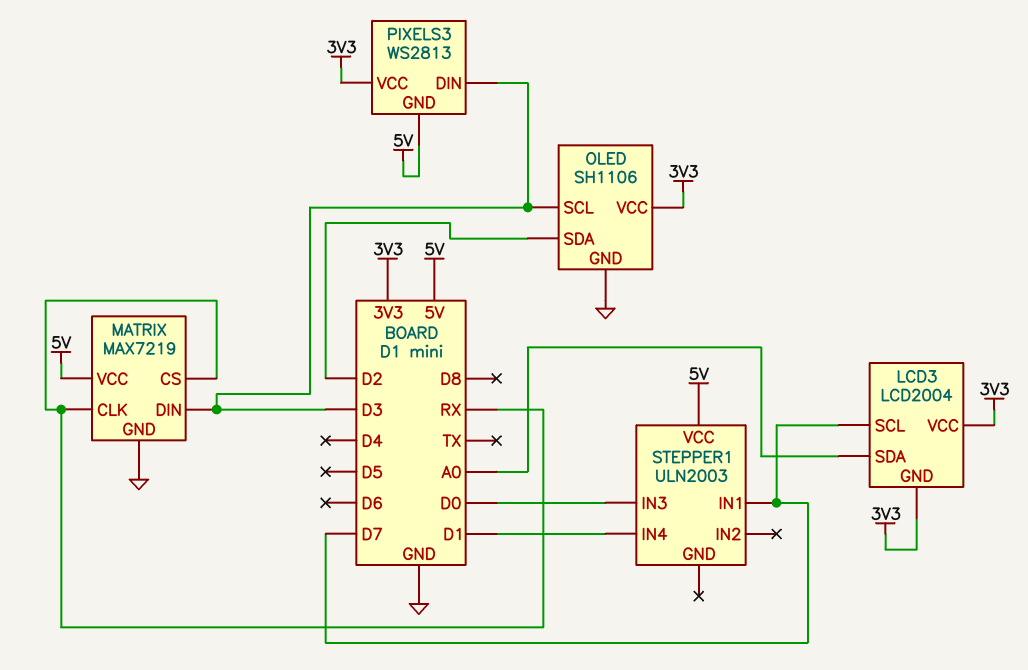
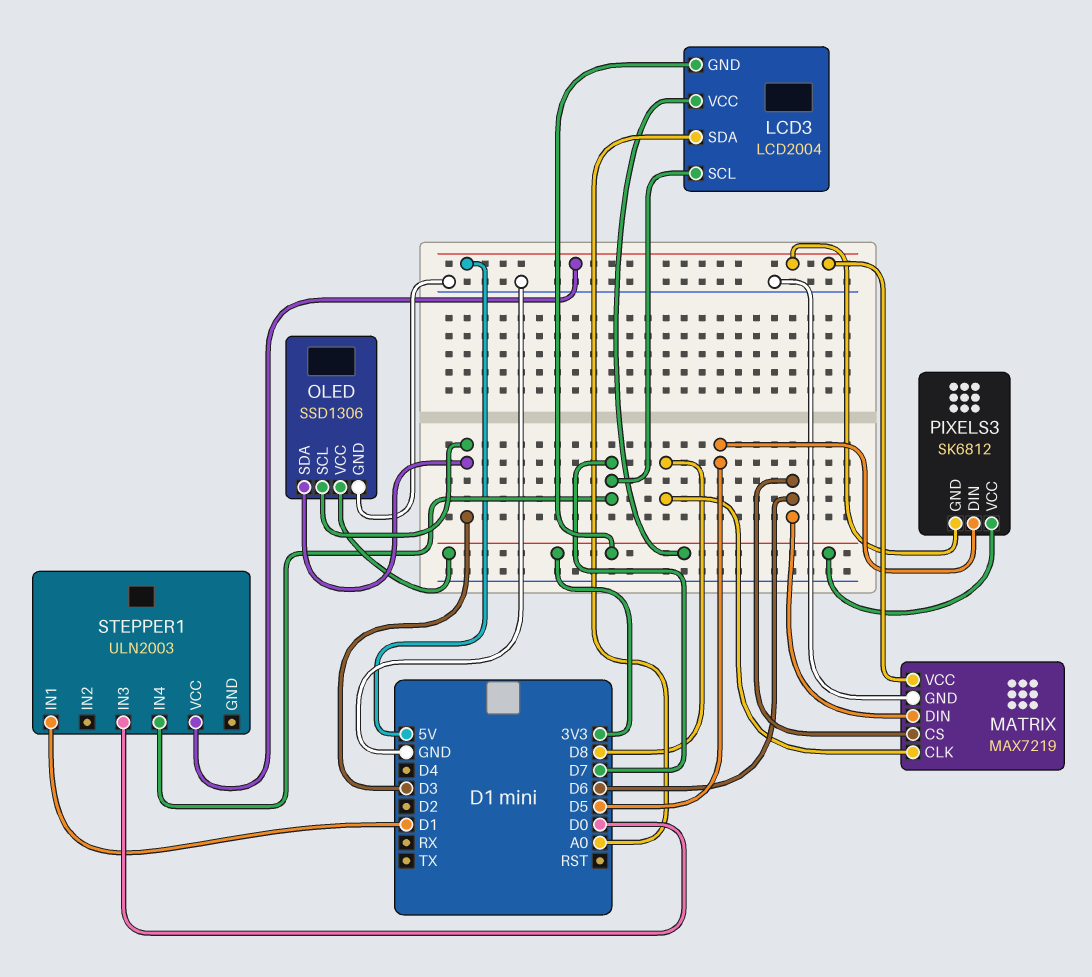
MATRIX pin CLK: RX -> D8
MATRIX pin CS: RX -> D6
MATRIX pin DIN: D3 -> D6
OLED: SH1106 -> SSD1306
OLED pin SDA: D2 -> D3
PIXELS3: WS2813 -> SK6812
PIXELS3 pin DIN: D3 -> D5
STEPPER1 pin IN1: D7 -> D1
STEPPER1 pin IN4: D1 -> D7

